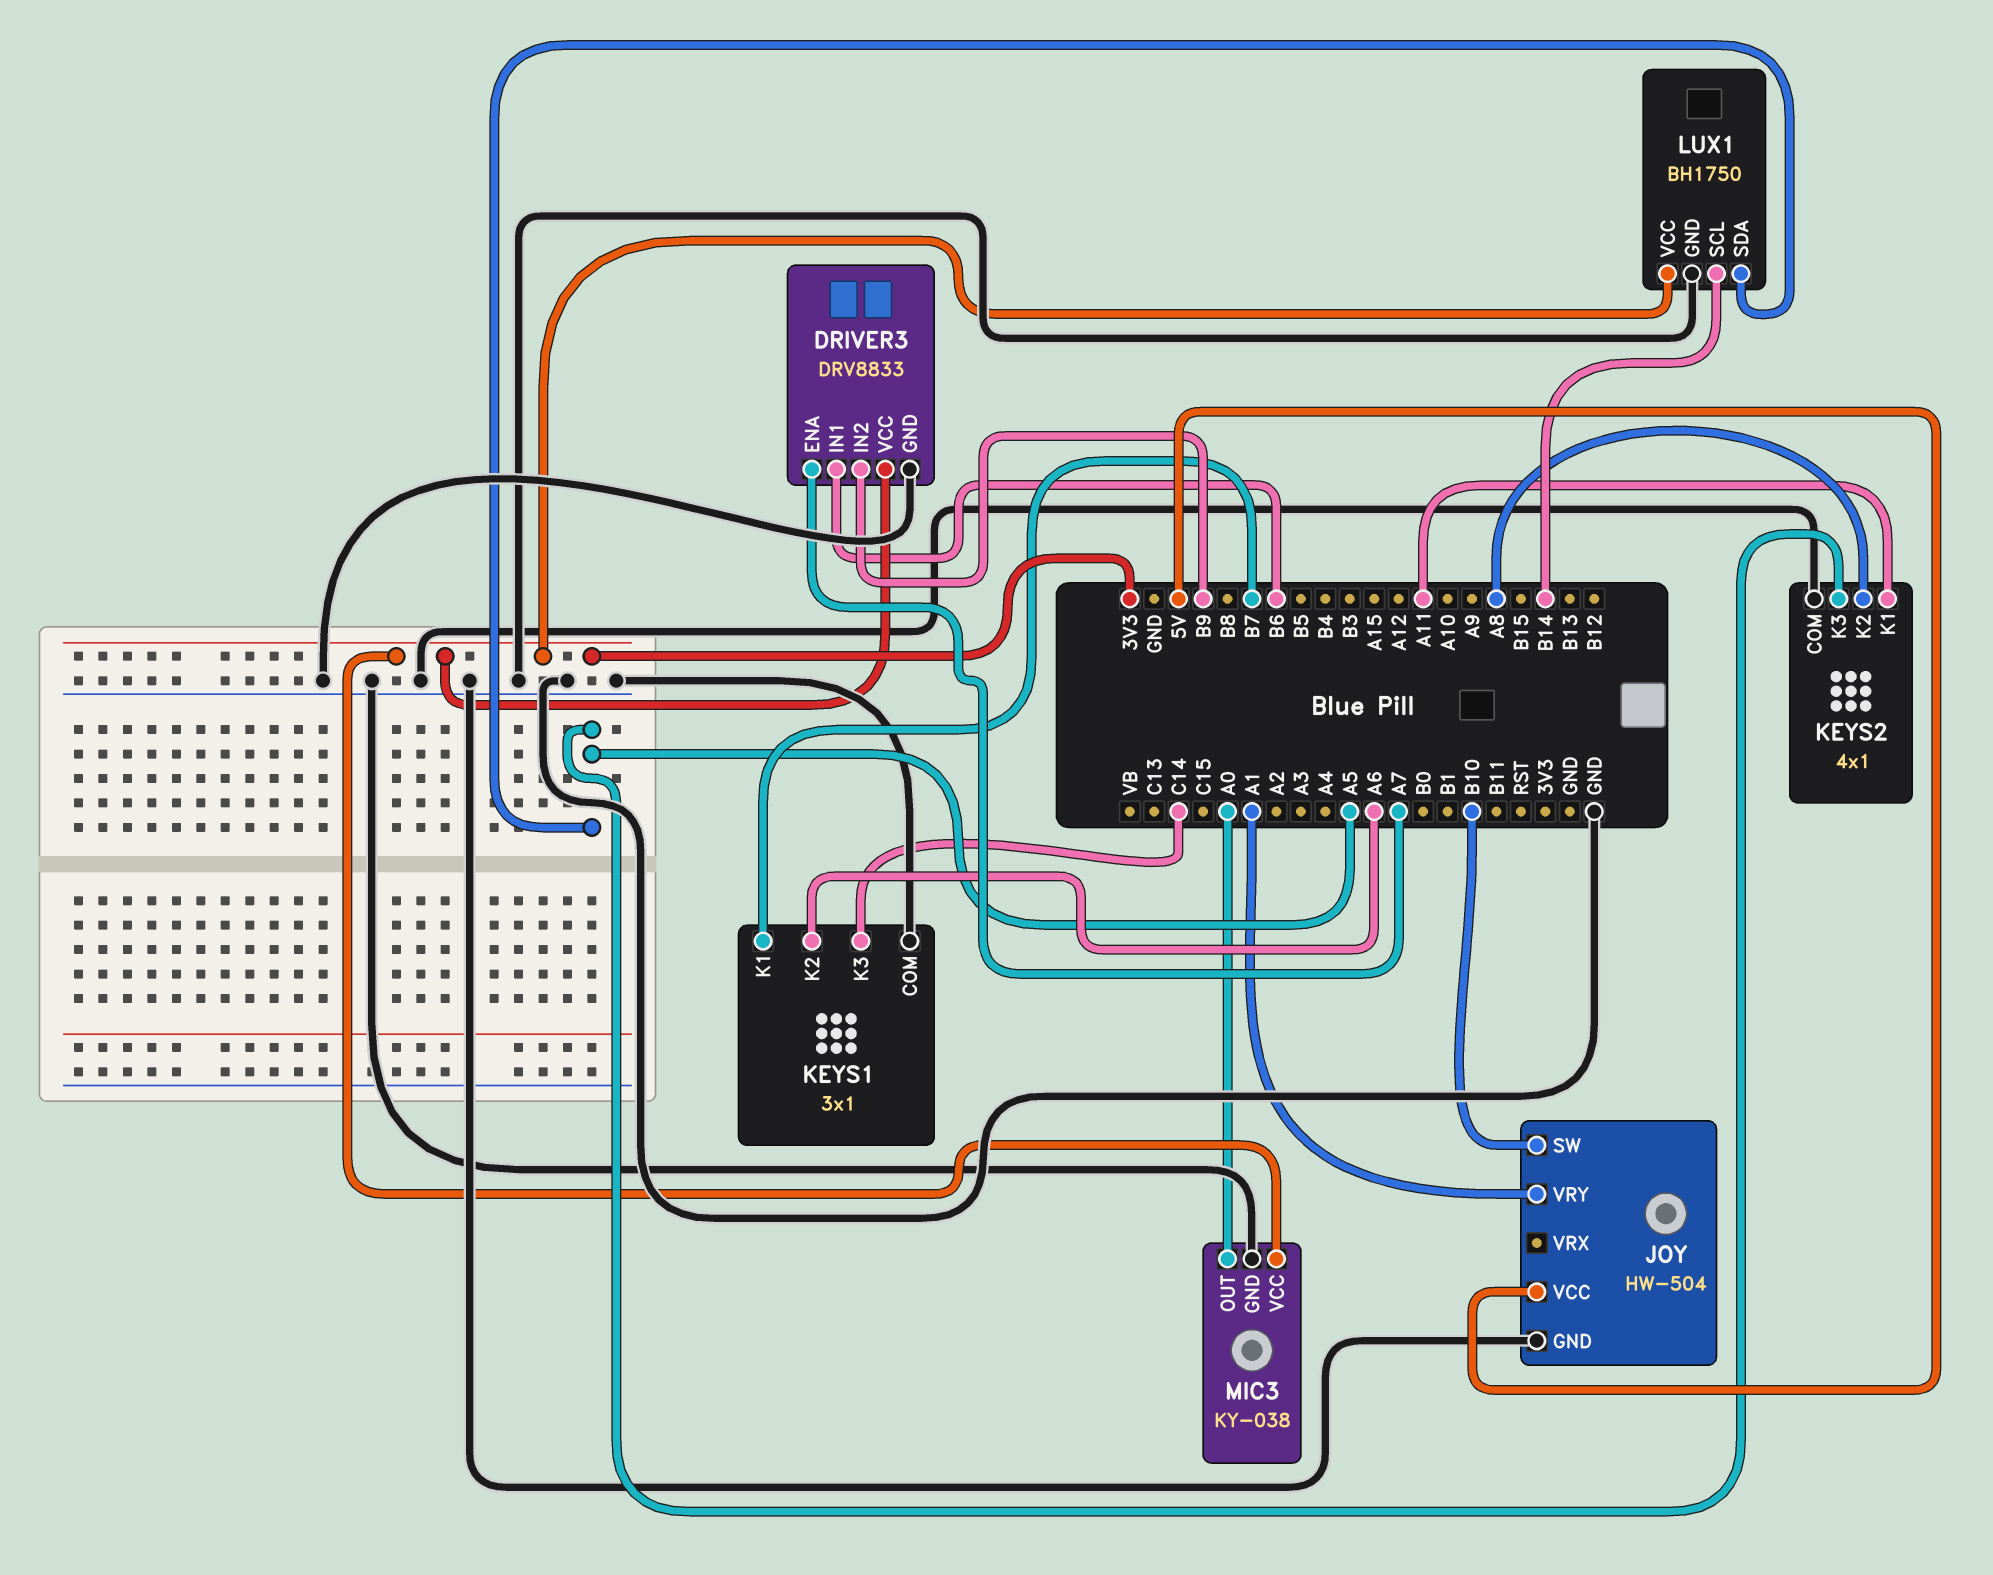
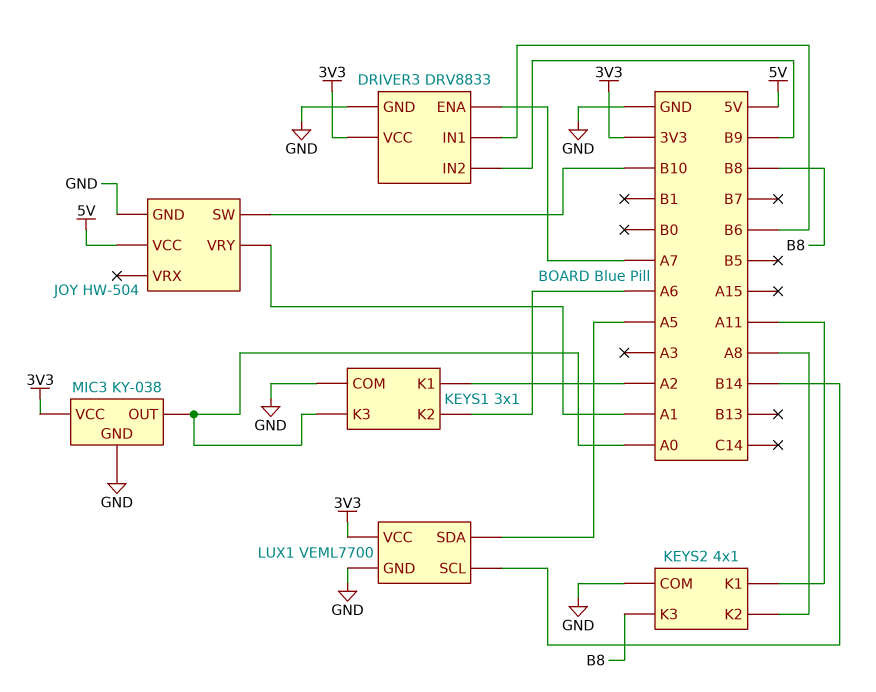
KEYS1 pin K1: B7 -> A2
KEYS1 pin K3: C14 -> A0
KEYS2 pin K3: A5 -> B8
LUX1: BH1750 -> VEML7700

